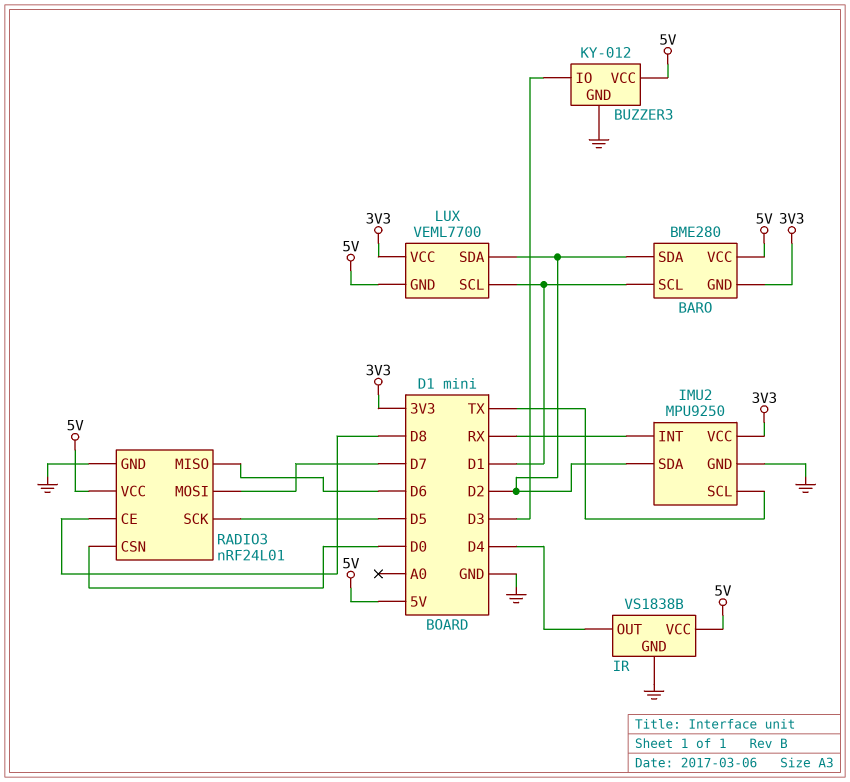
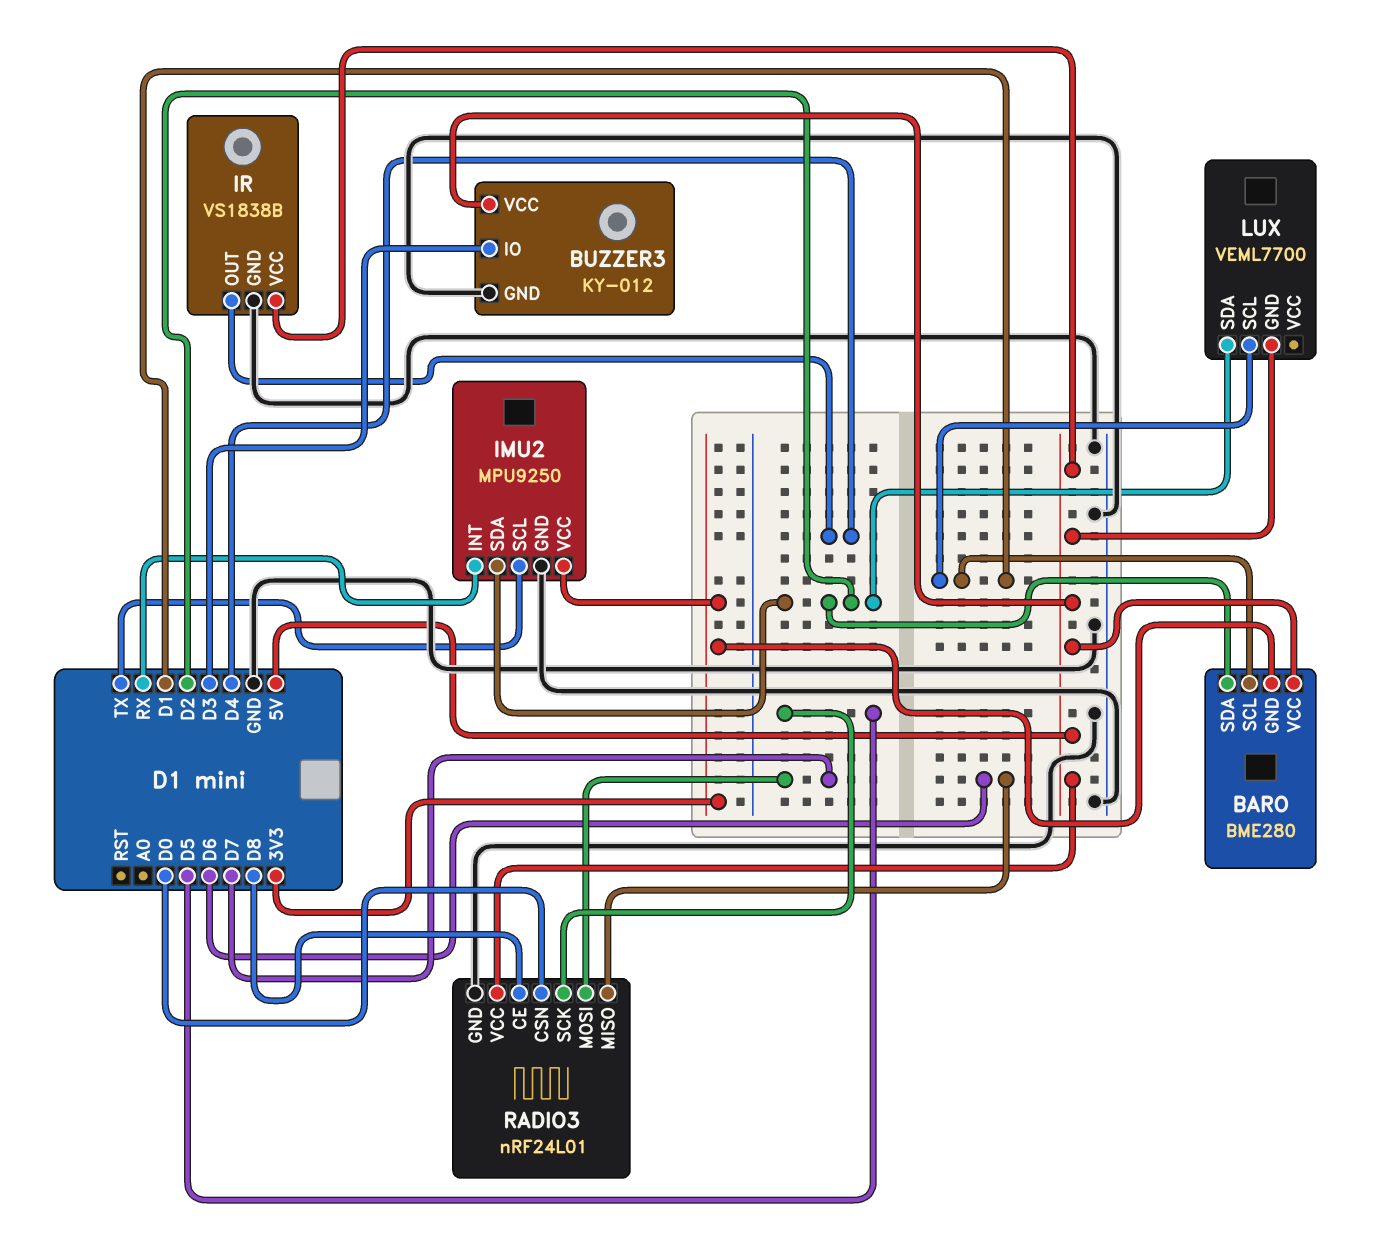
LUX pin VCC: 3V3 -> none

